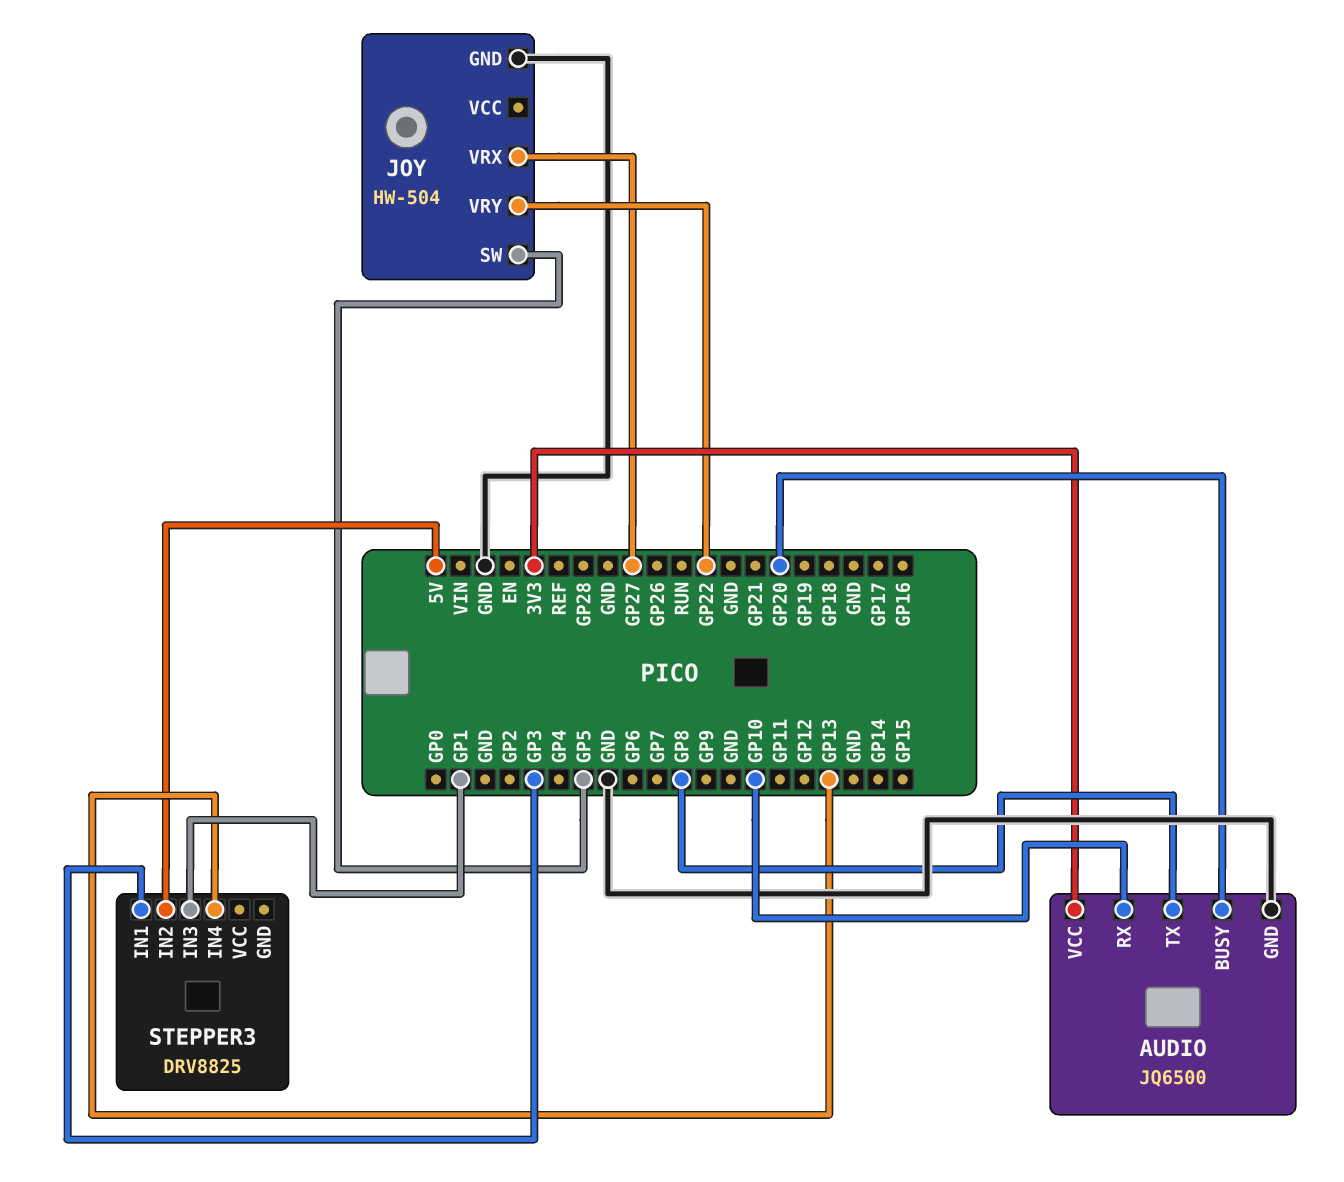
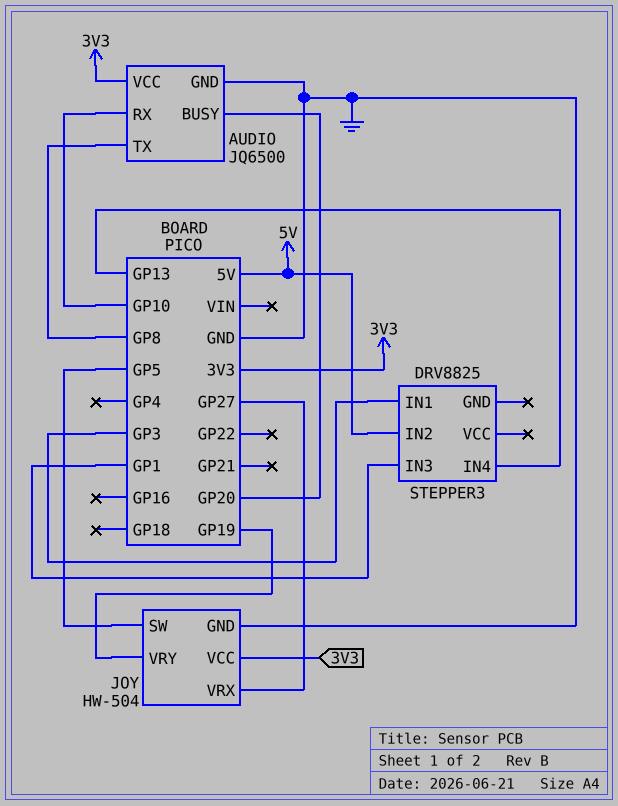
JOY pin VCC: none -> 3V3
JOY pin VRY: GP22 -> GP19

